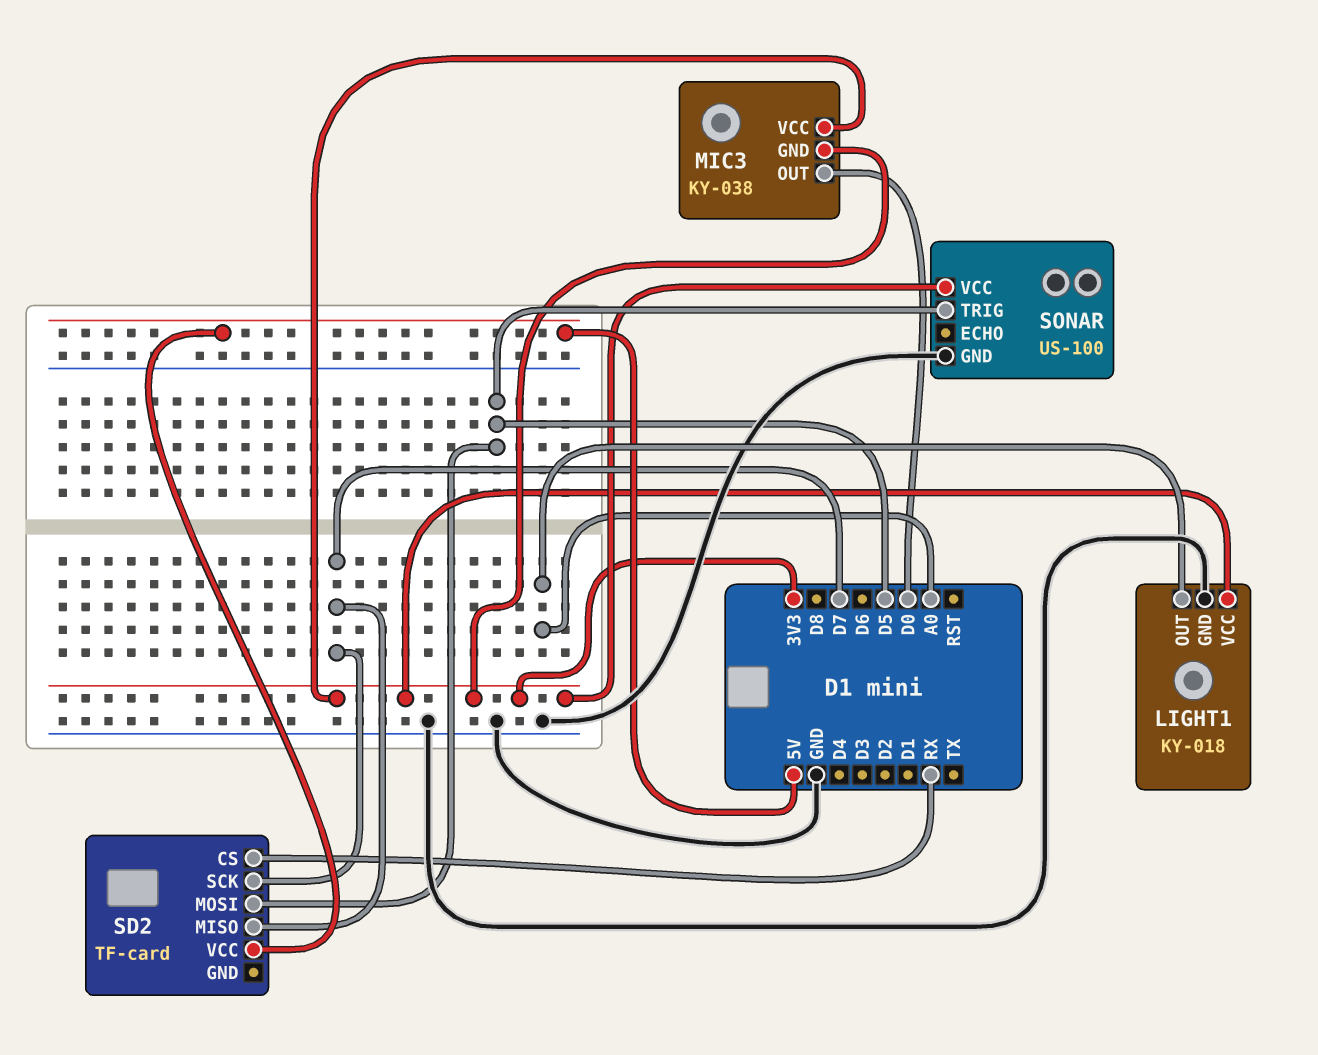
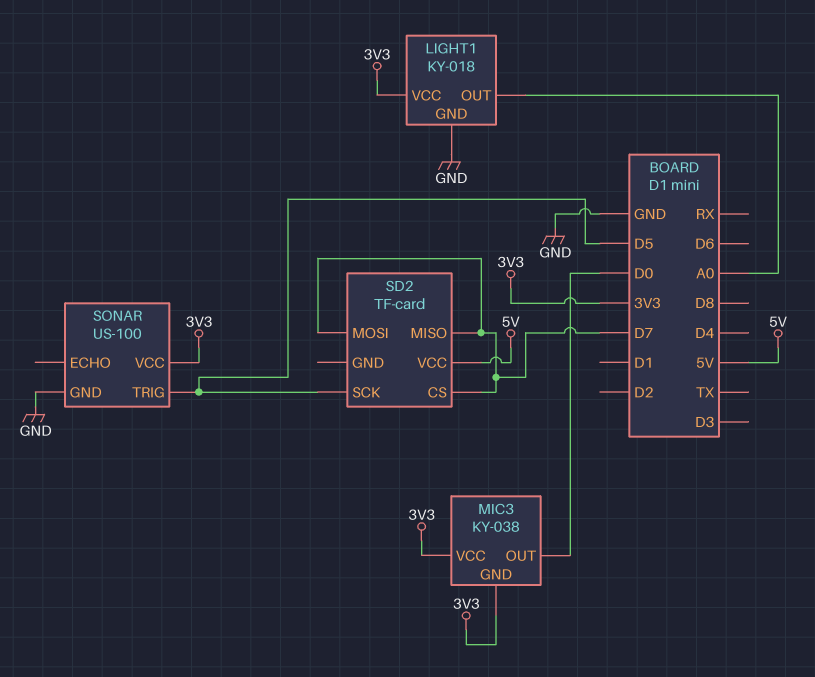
SD2 pin CS: RX -> D7
SD2 pin MOSI: D5 -> D7
SD2 pin SCK: D7 -> D5

